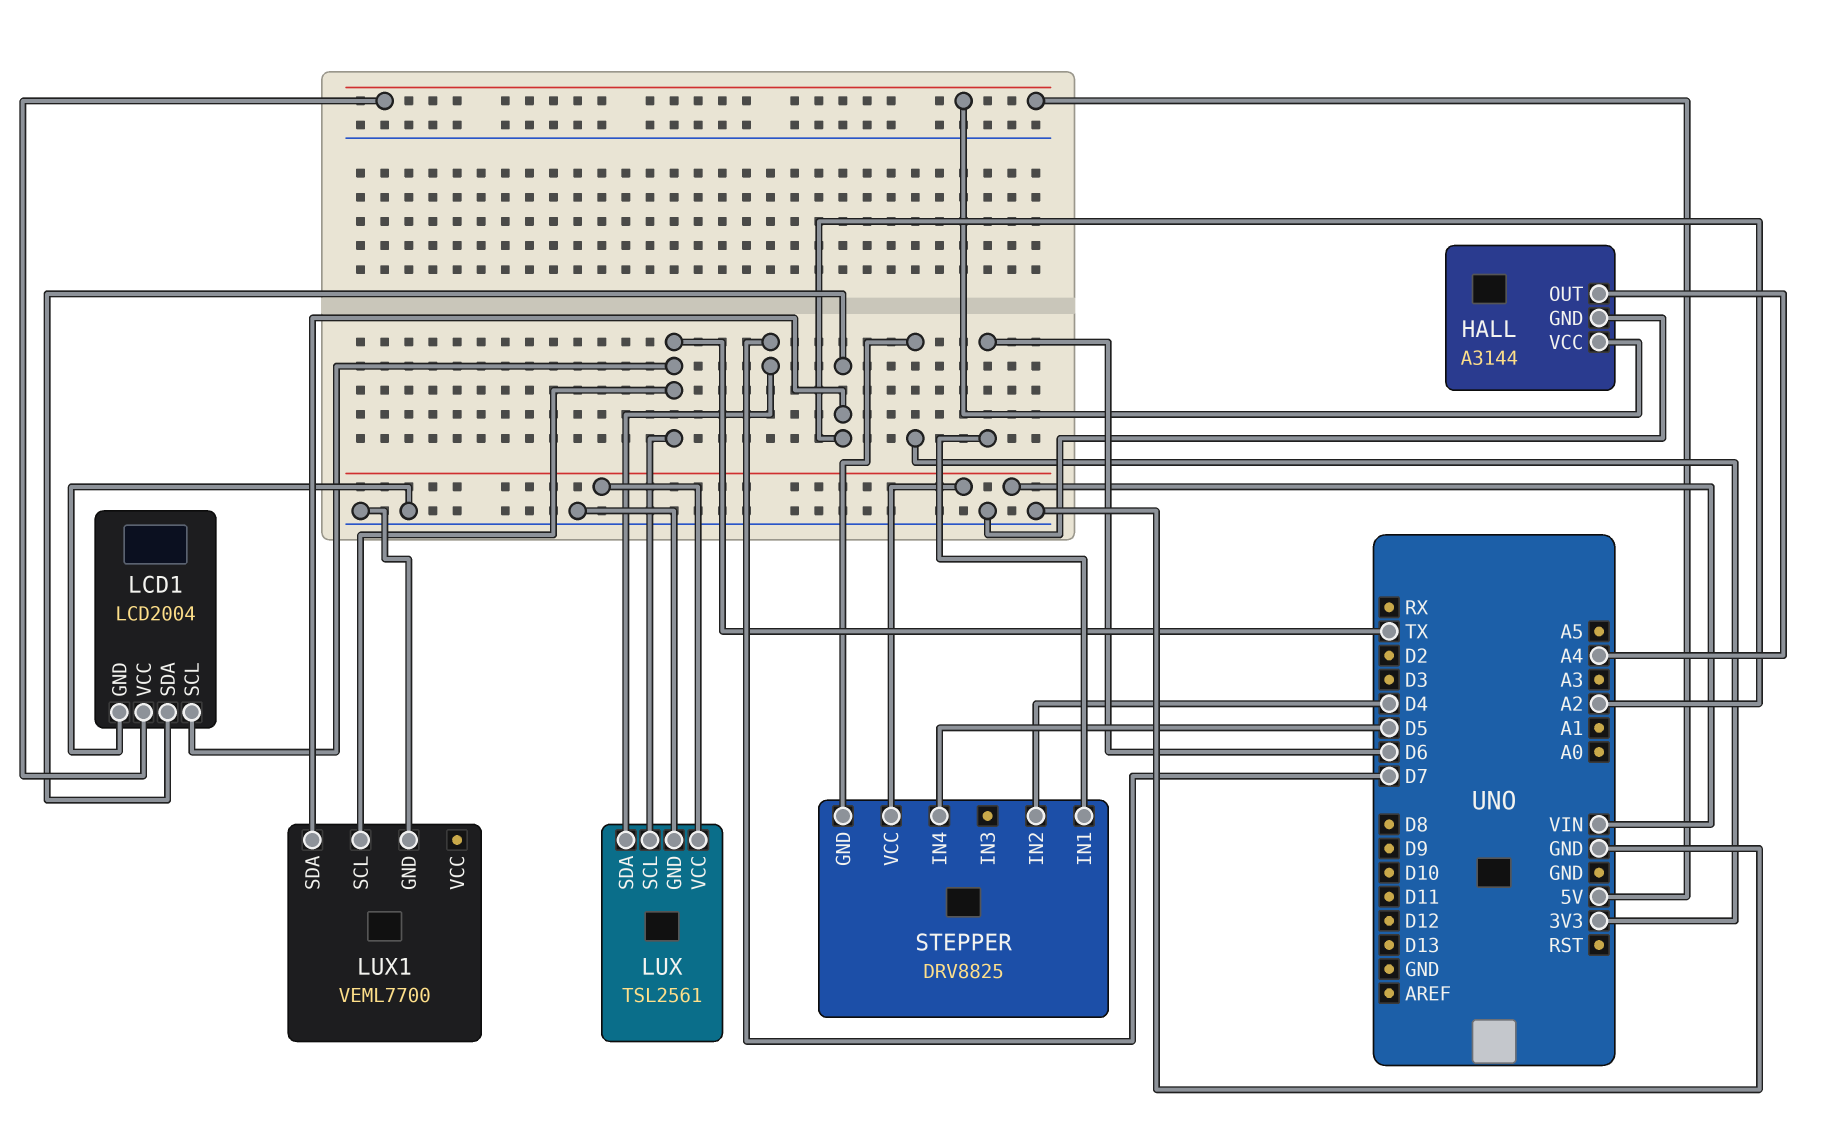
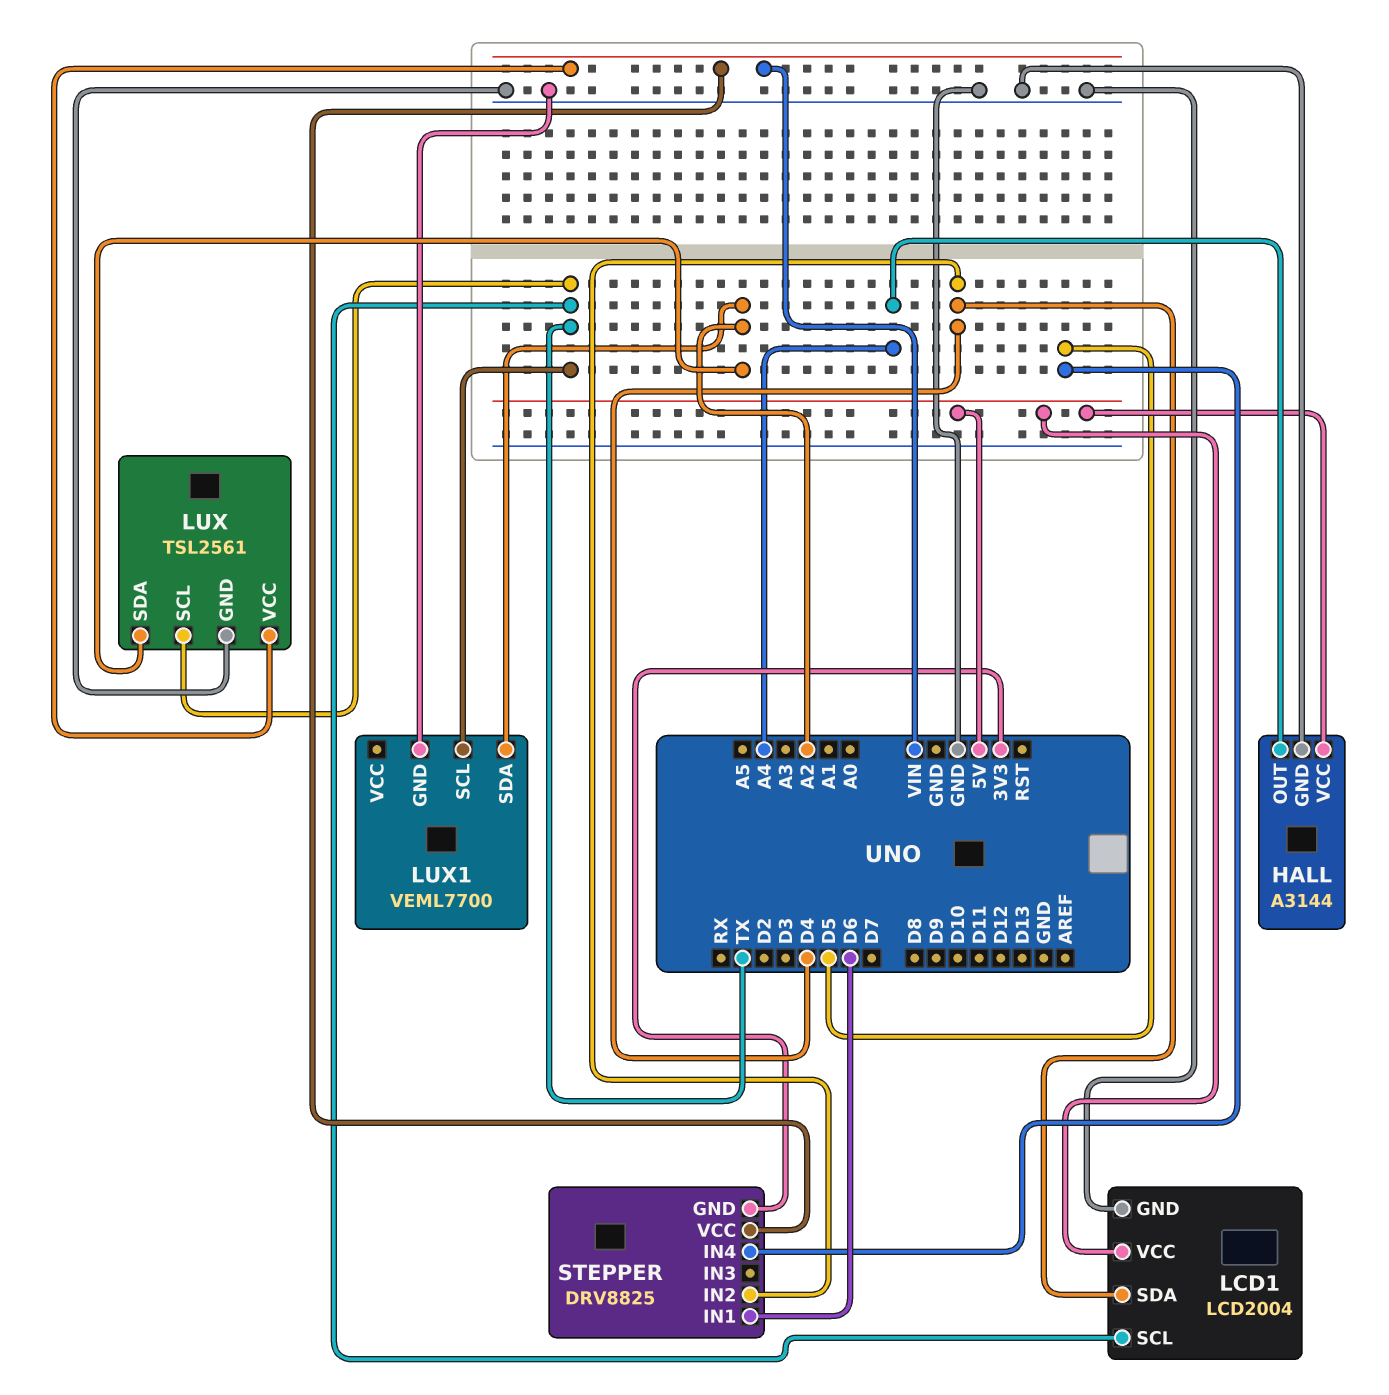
LCD1 pin SDA: A2 -> D4
LUX pin SDA: D7 -> A2

